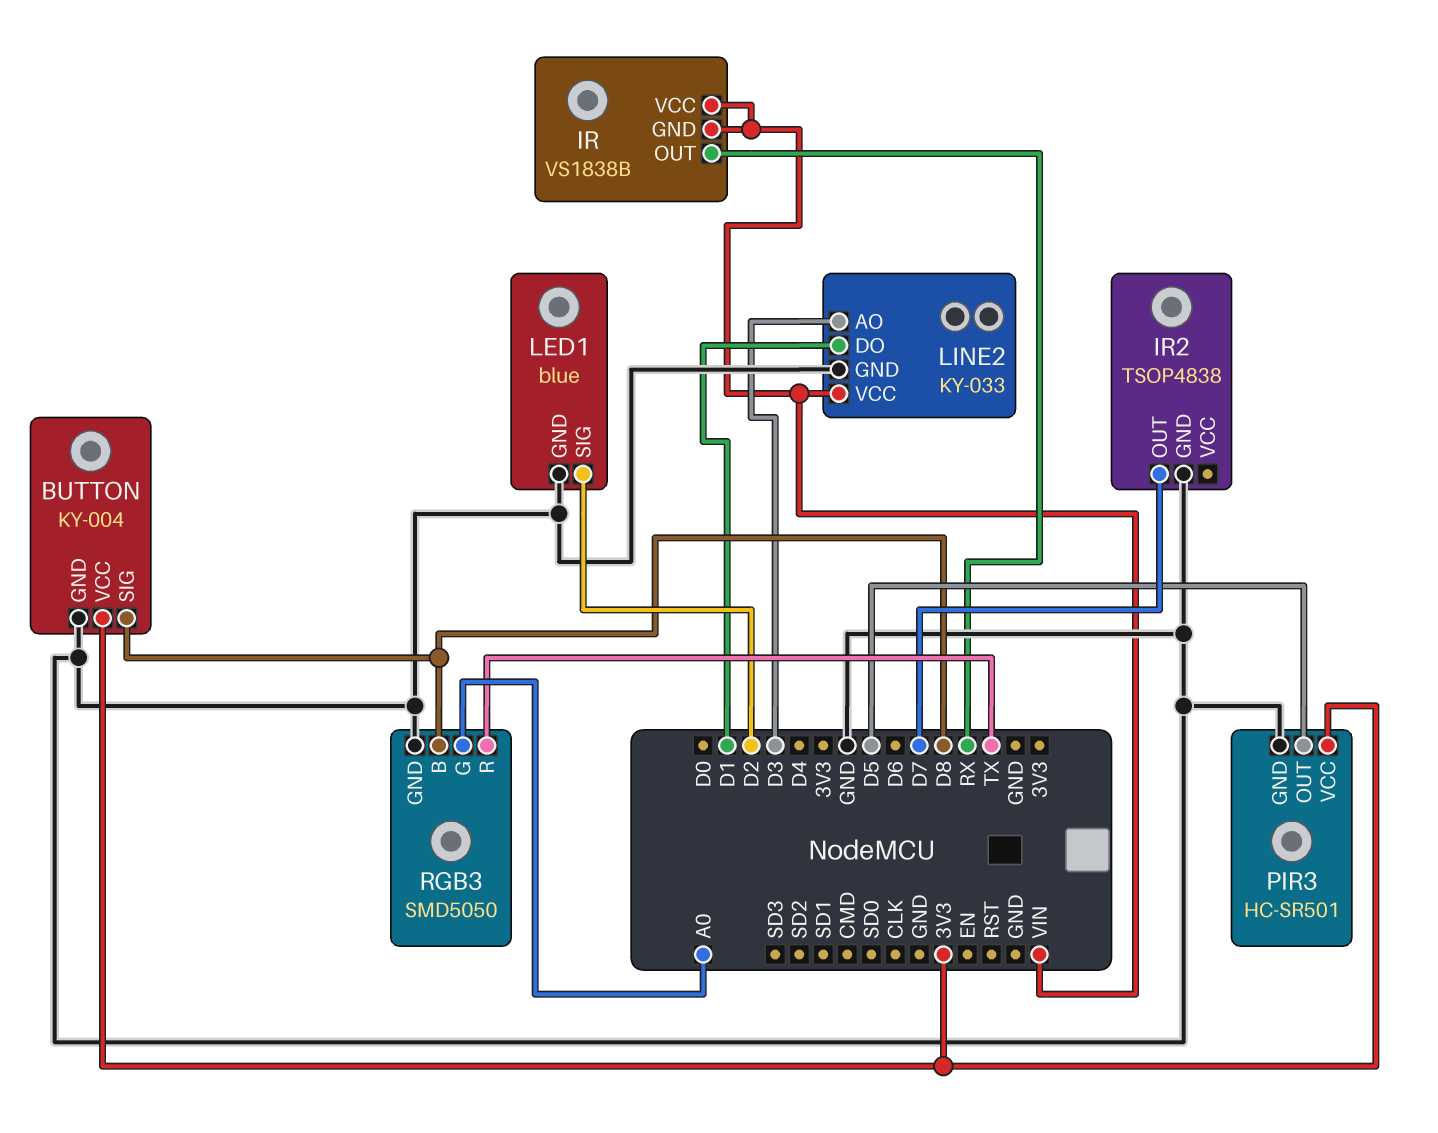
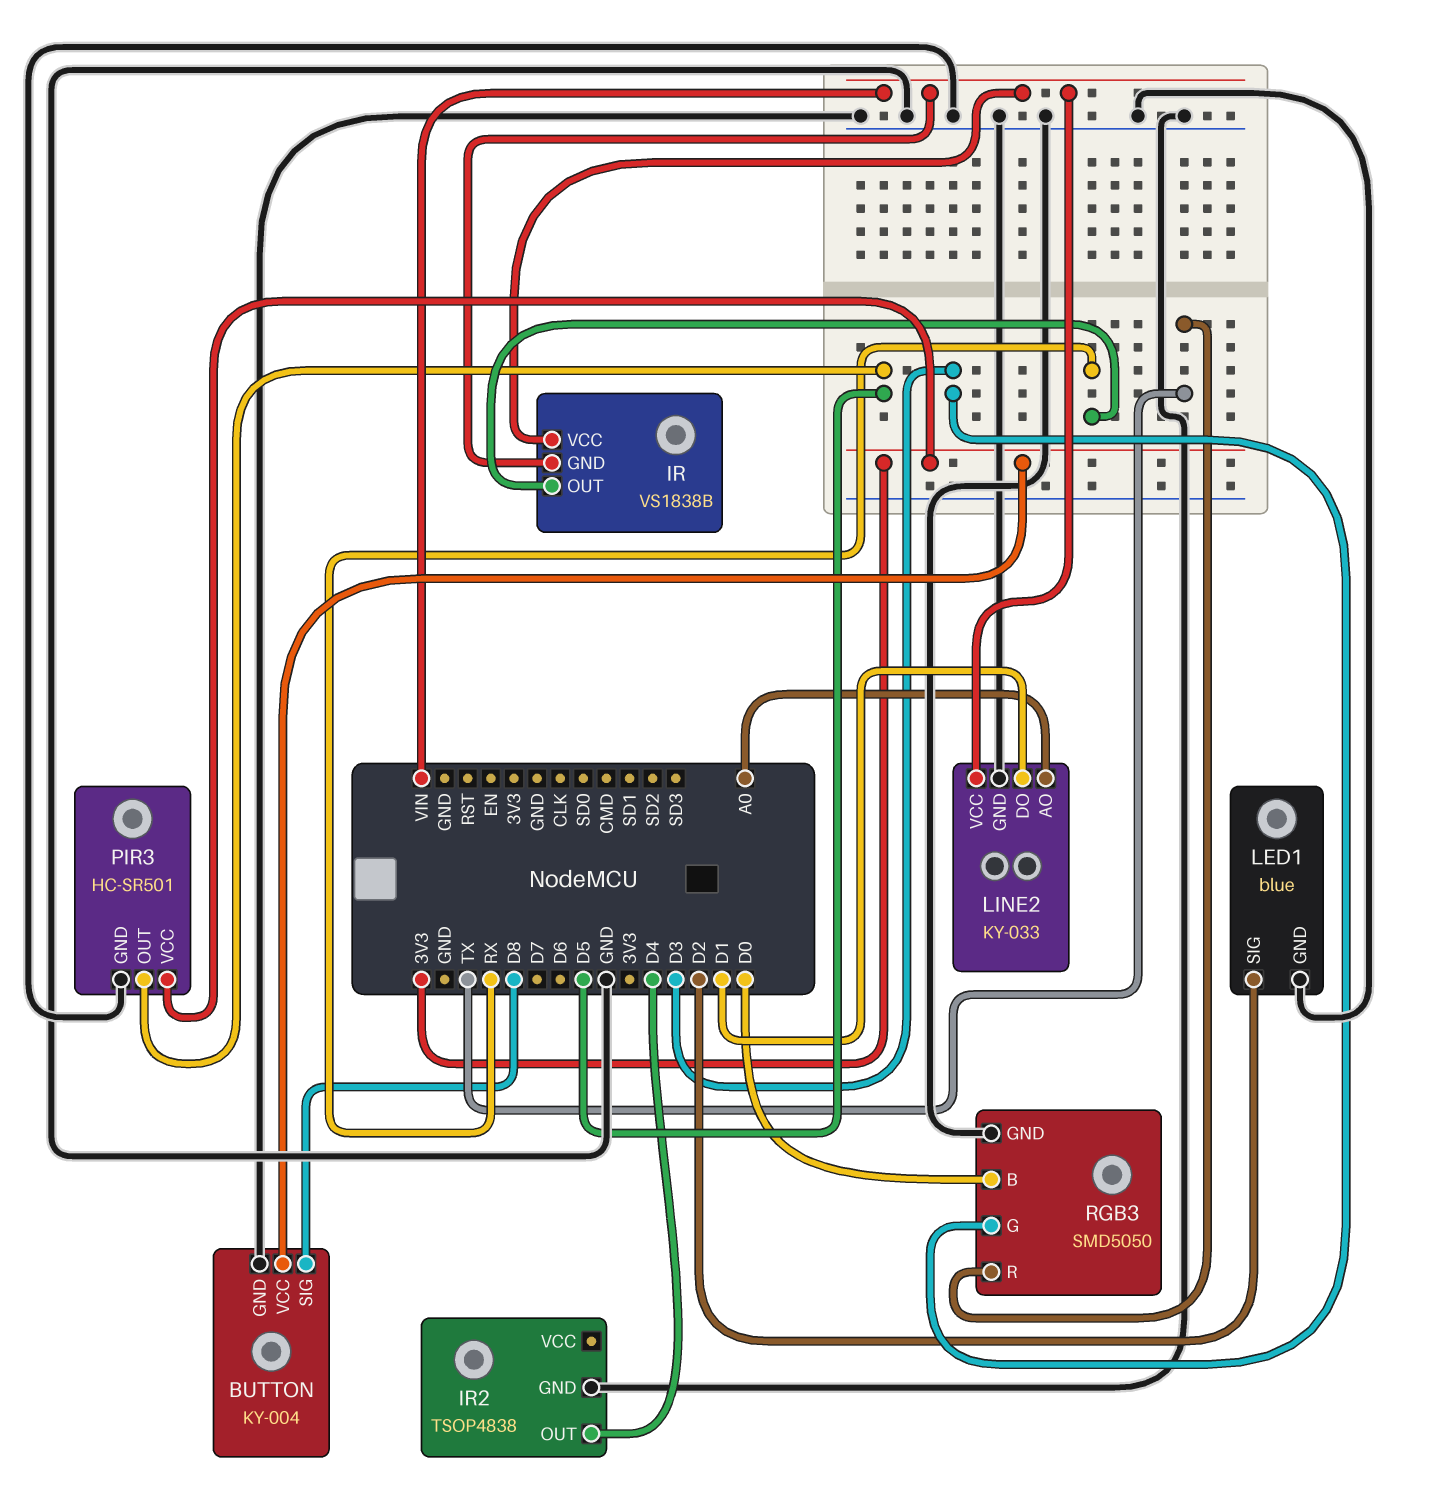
IR2 pin OUT: D7 -> D4
LINE2 pin AO: D3 -> A0
RGB3 pin B: D8 -> D0
RGB3 pin G: A0 -> D3

